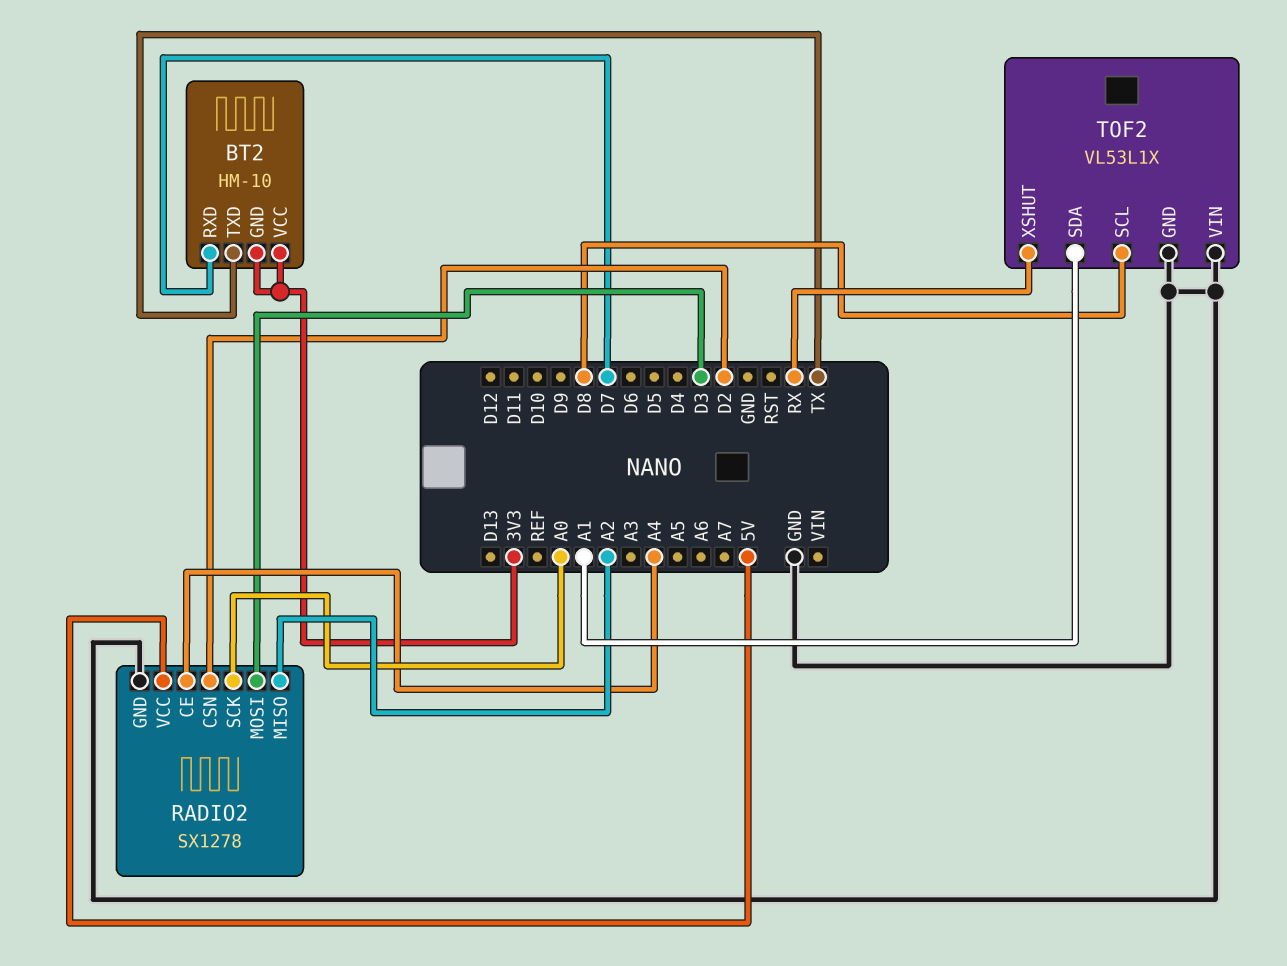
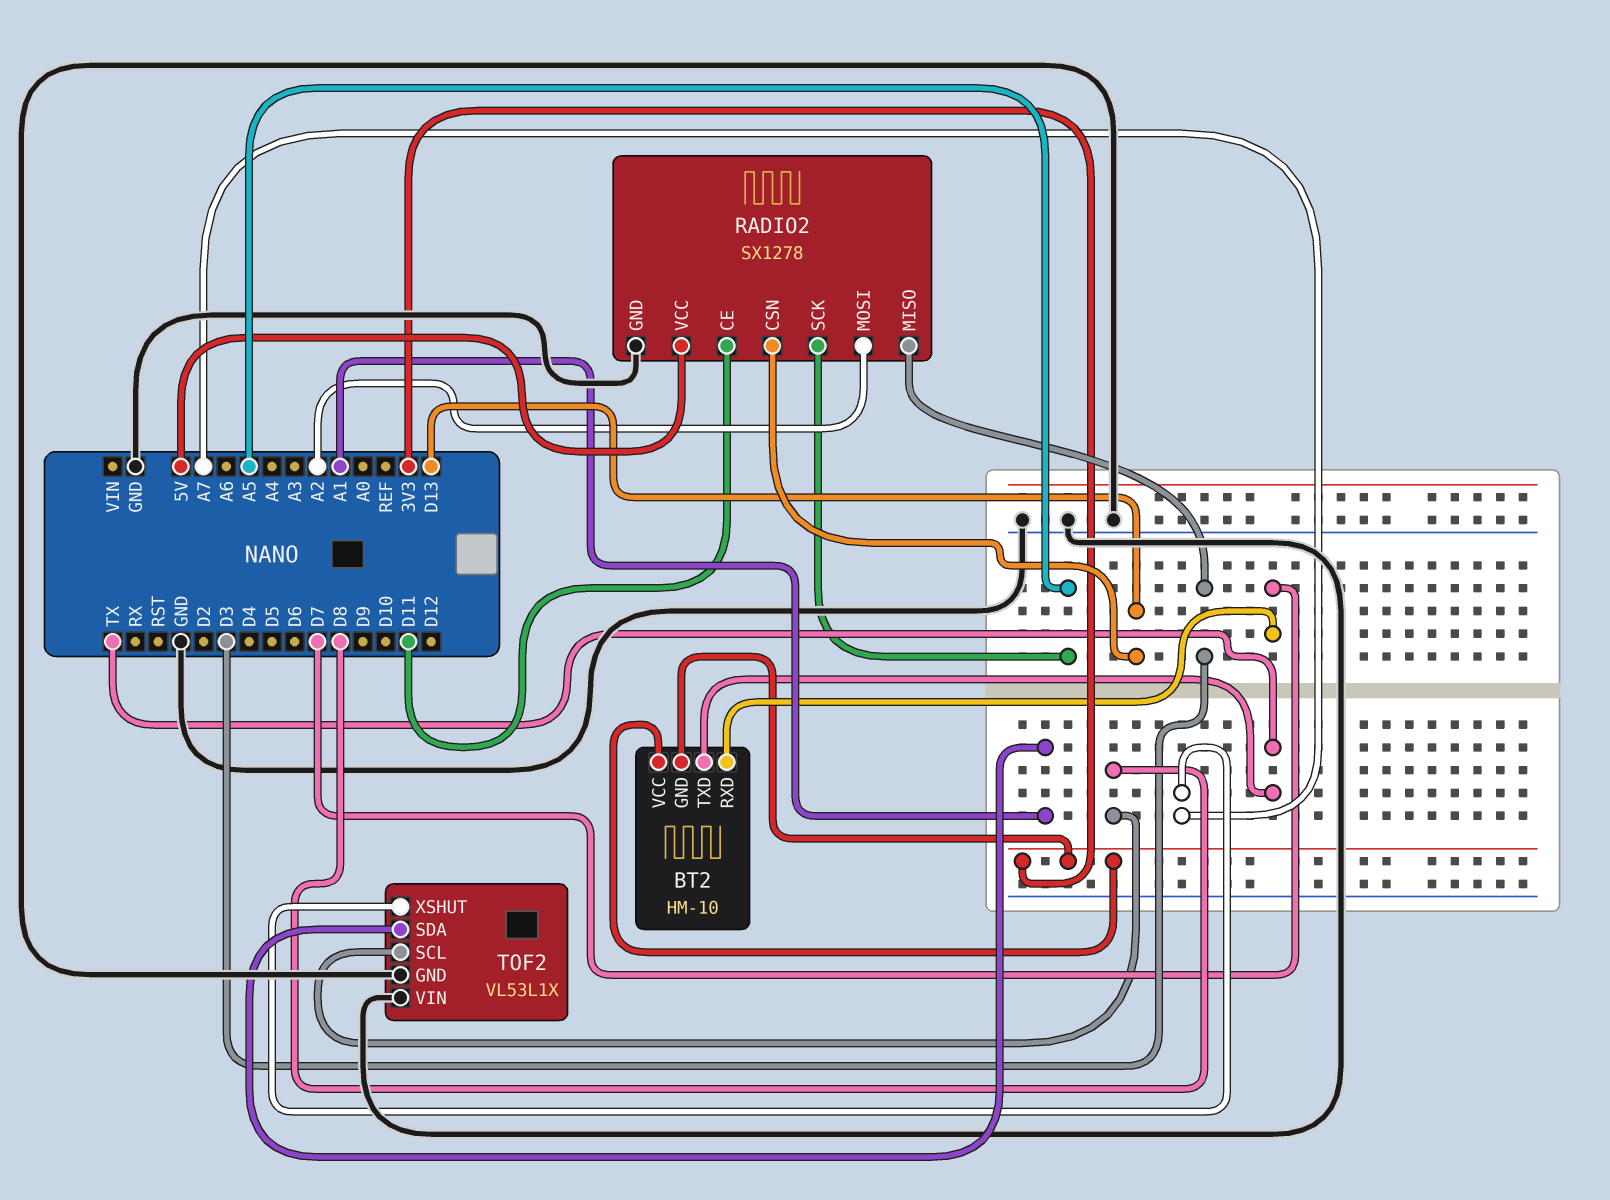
RADIO2 pin CE: A4 -> D11
RADIO2 pin CSN: D2 -> D13
RADIO2 pin MISO: A2 -> D3
RADIO2 pin MOSI: D3 -> A2
RADIO2 pin SCK: A0 -> A5
TOF2 pin XSHUT: RX -> A7

